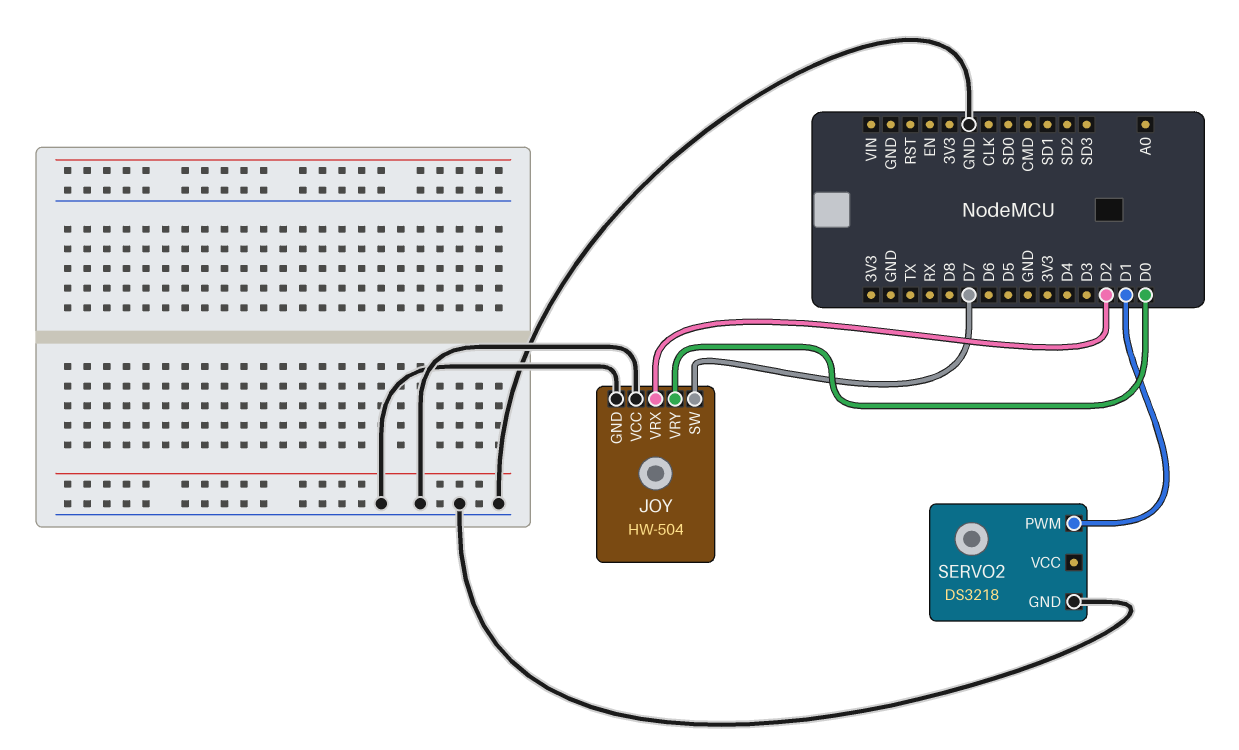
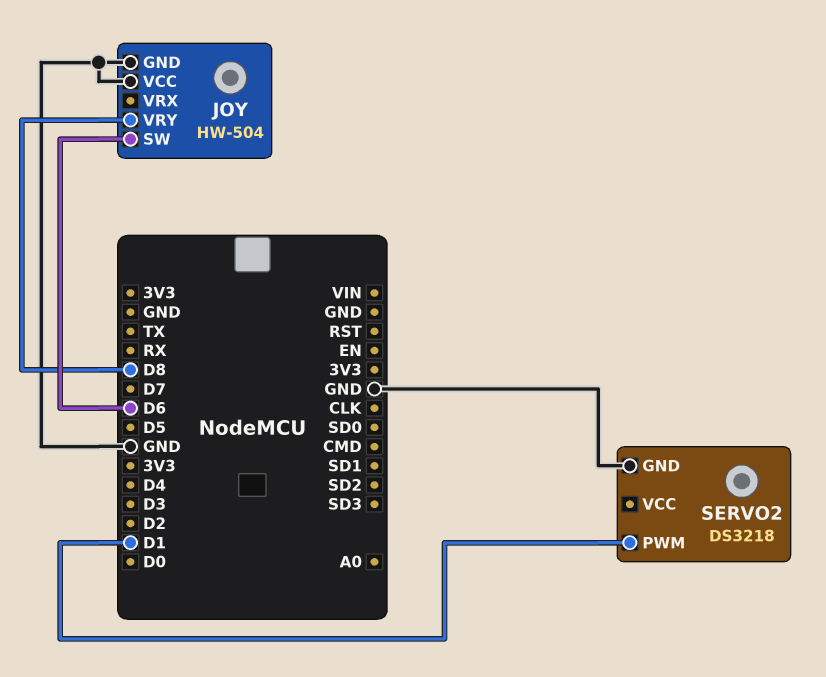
JOY pin SW: D7 -> D6
JOY pin VRX: D2 -> none
JOY pin VRY: D0 -> D8

